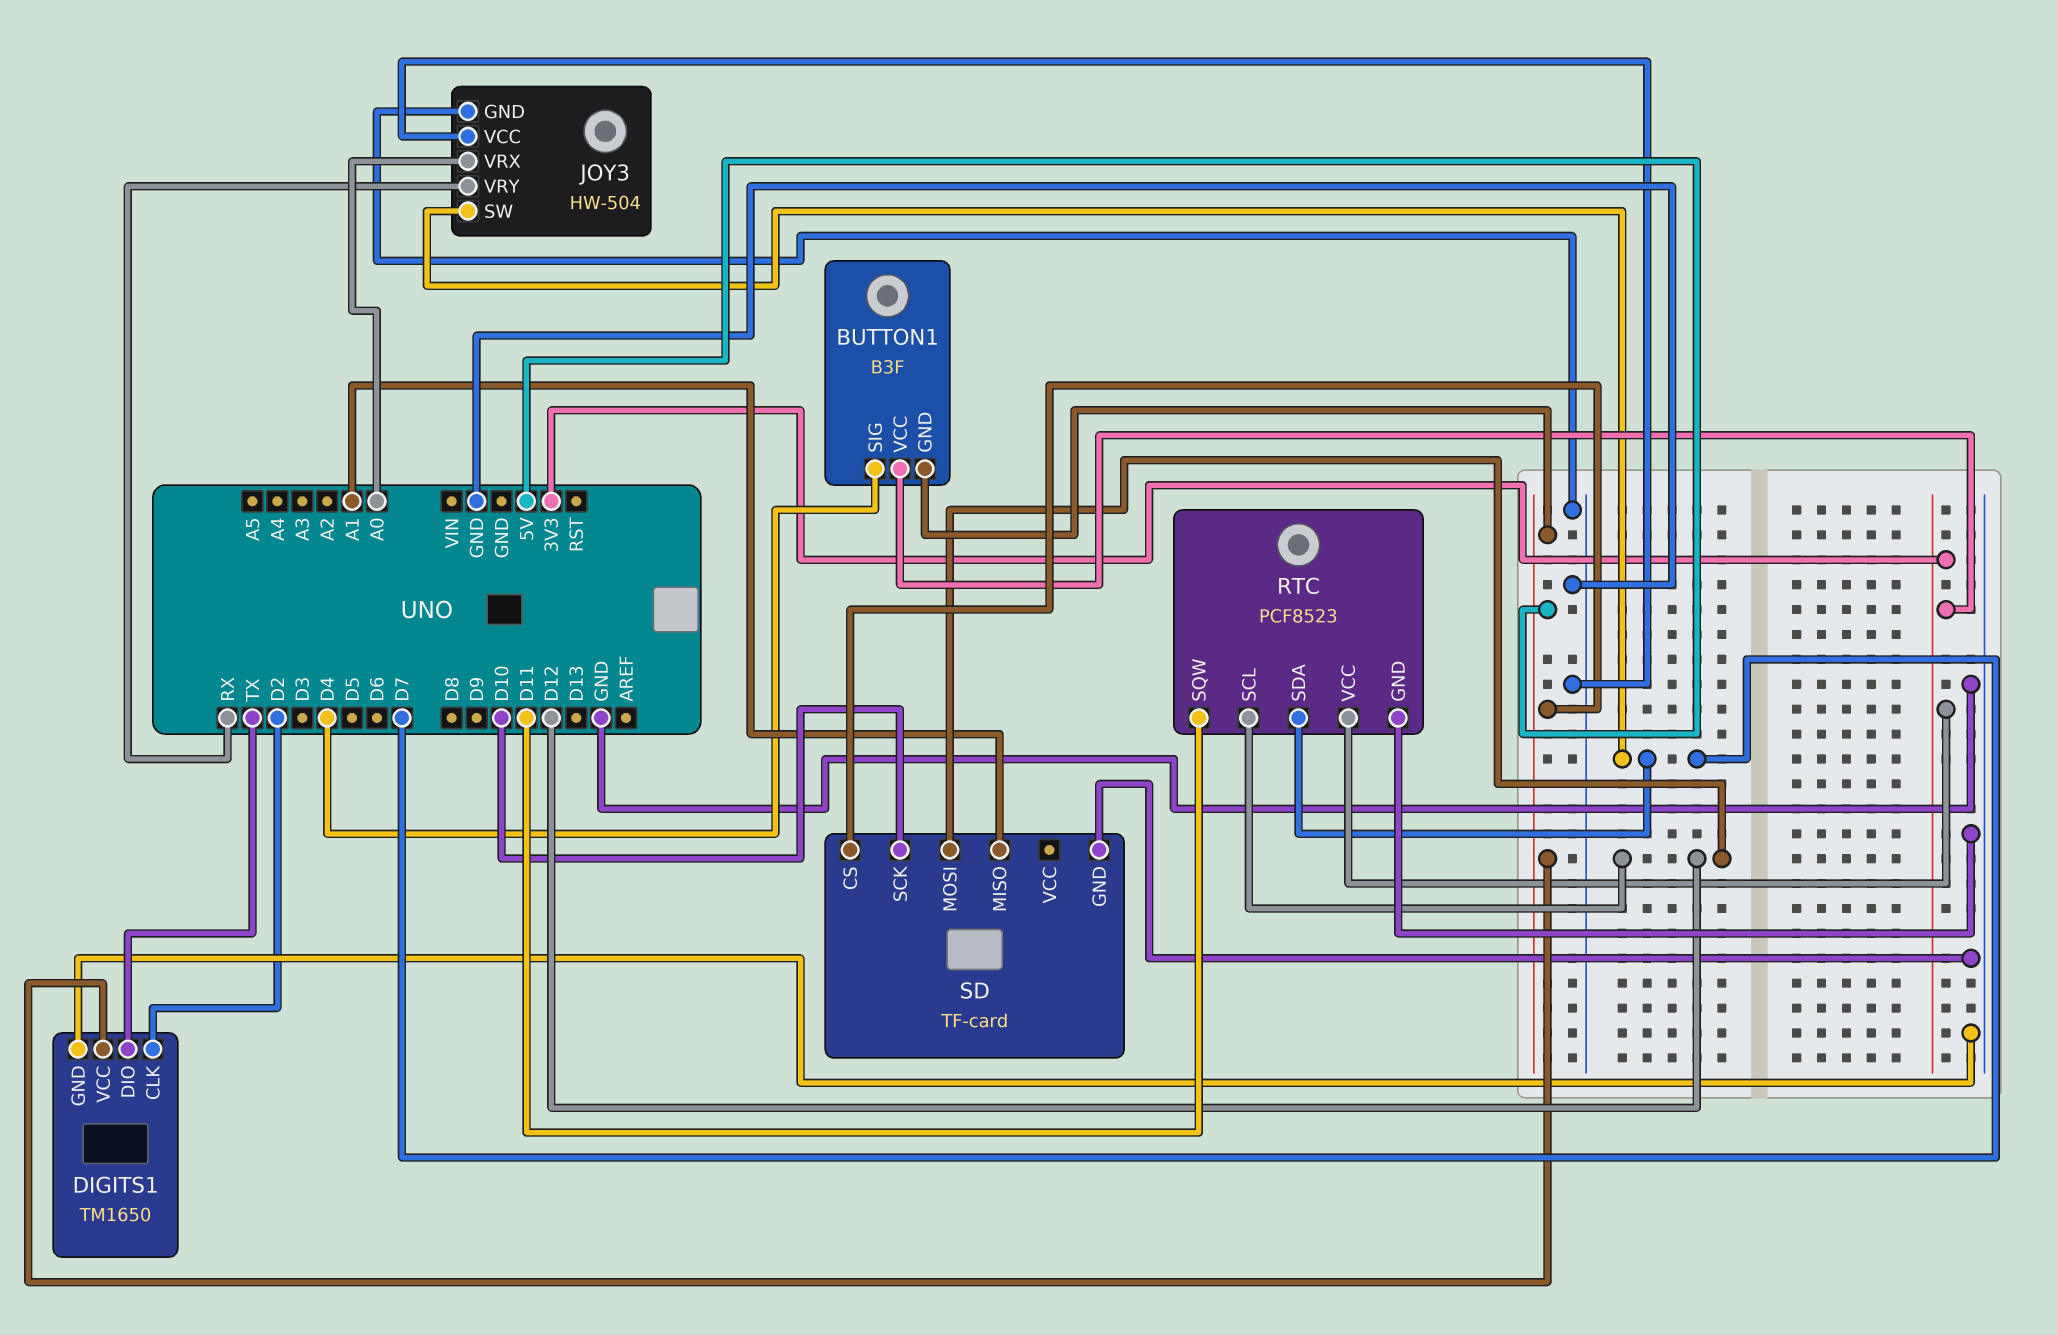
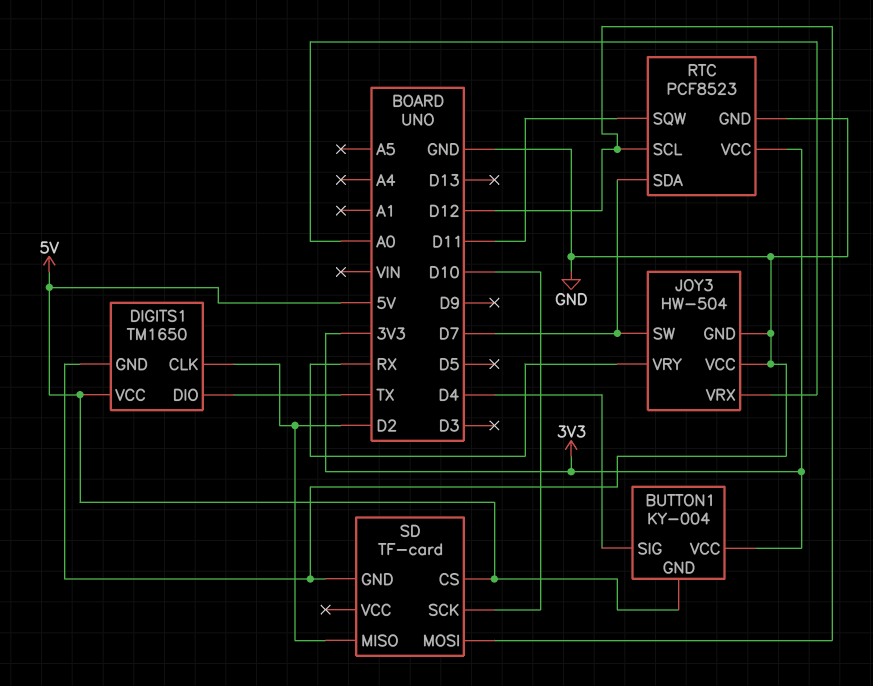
BUTTON1: B3F -> KY-004
SD pin MISO: A1 -> D2

